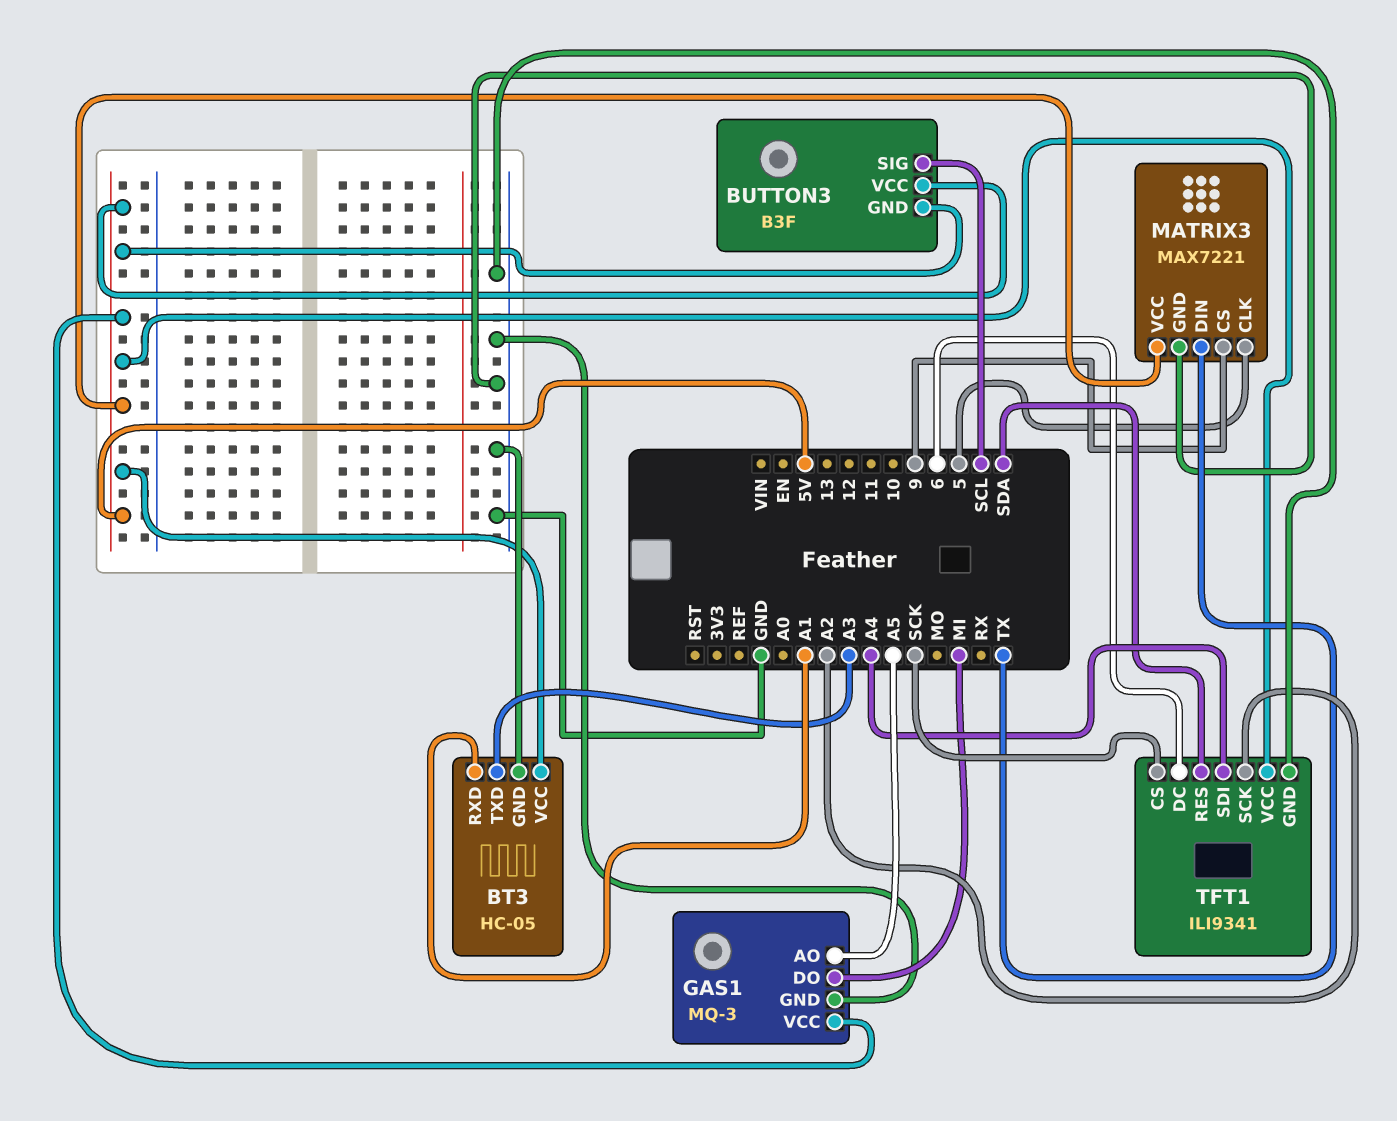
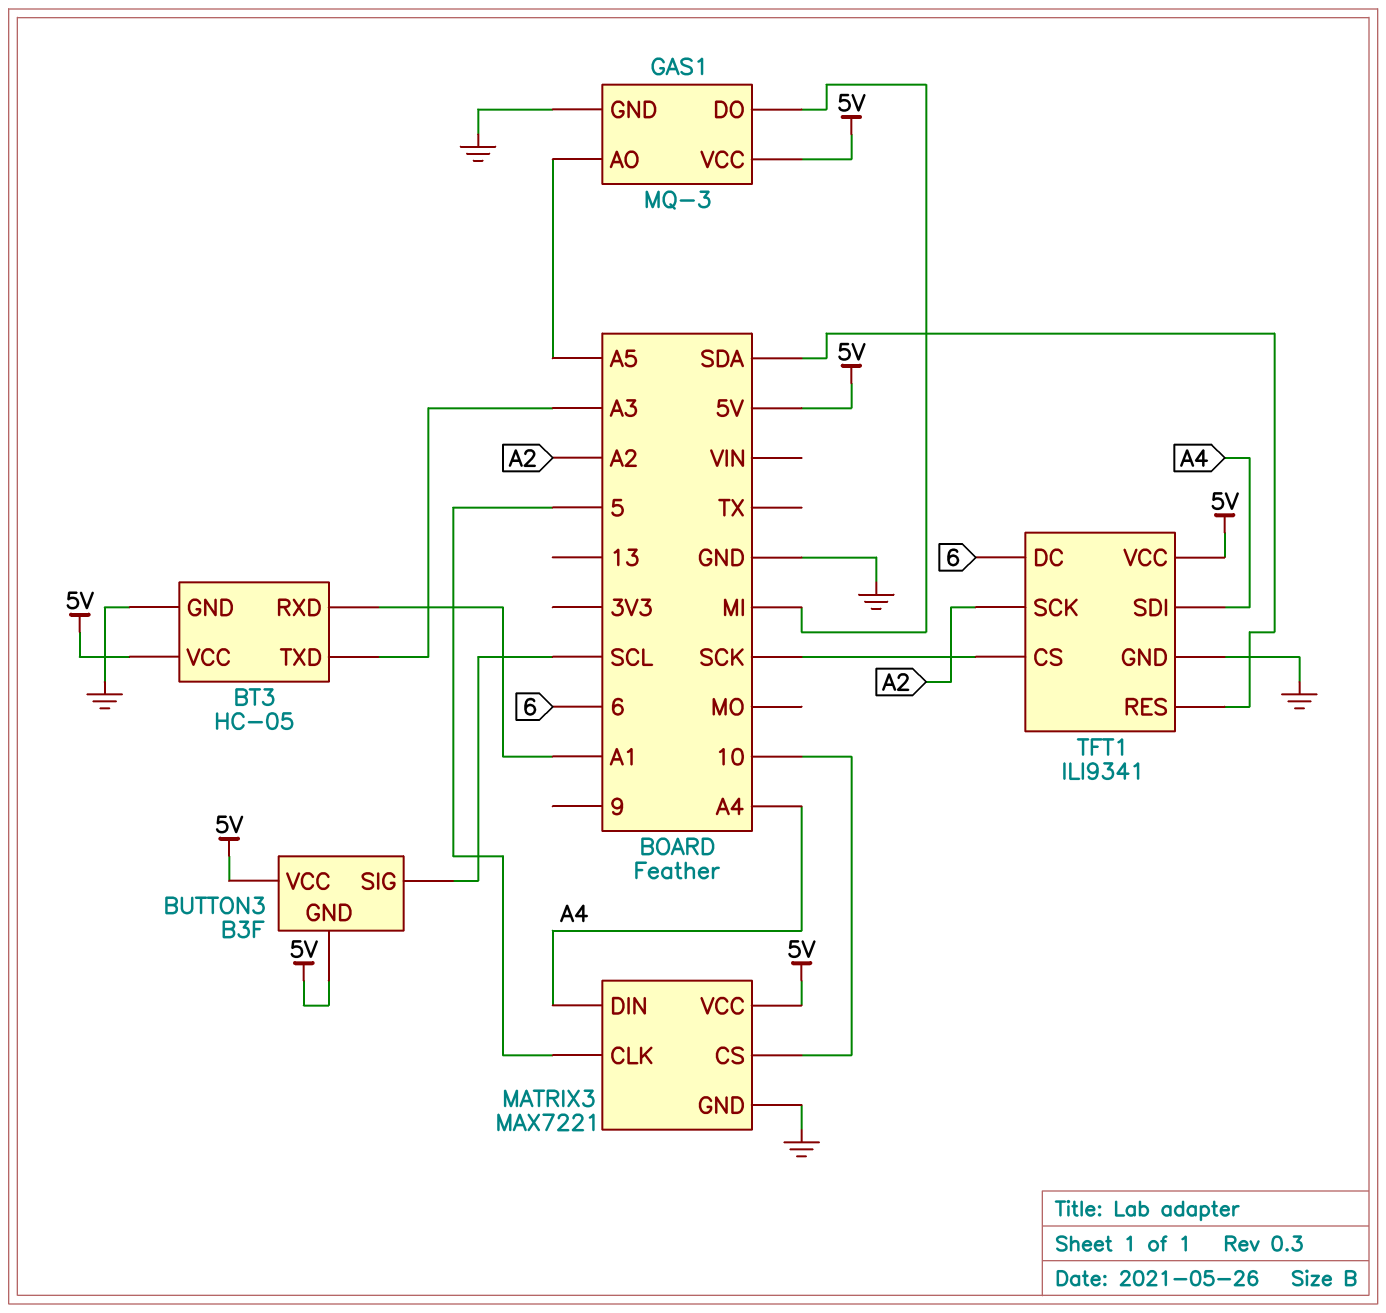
MATRIX3 pin CS: 9 -> 10
MATRIX3 pin DIN: TX -> A4

